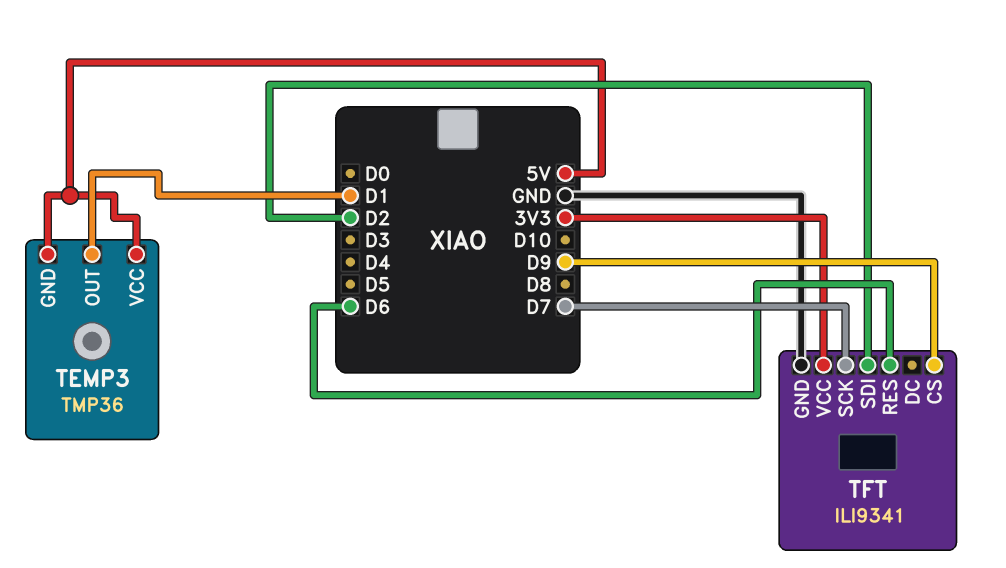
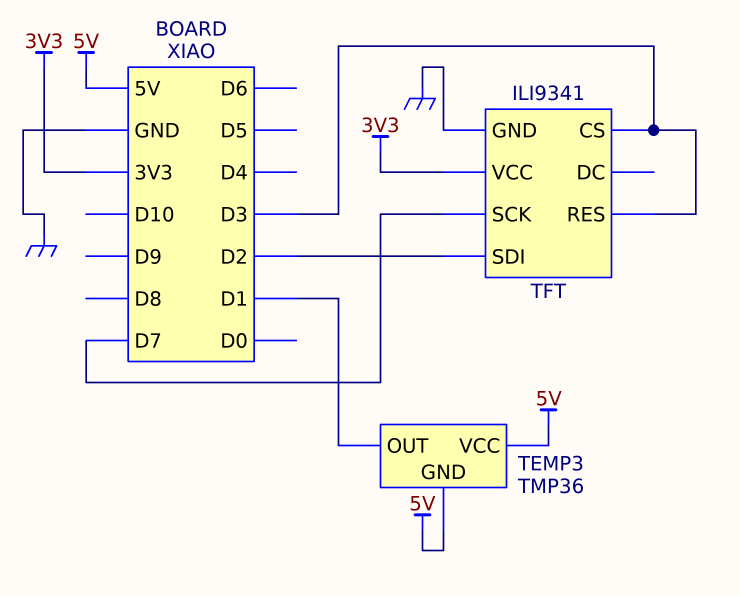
TFT pin CS: D9 -> D3
TFT pin RES: D6 -> D3

